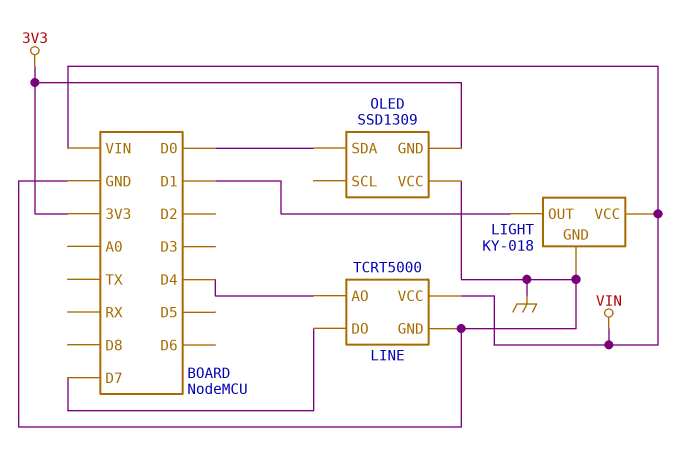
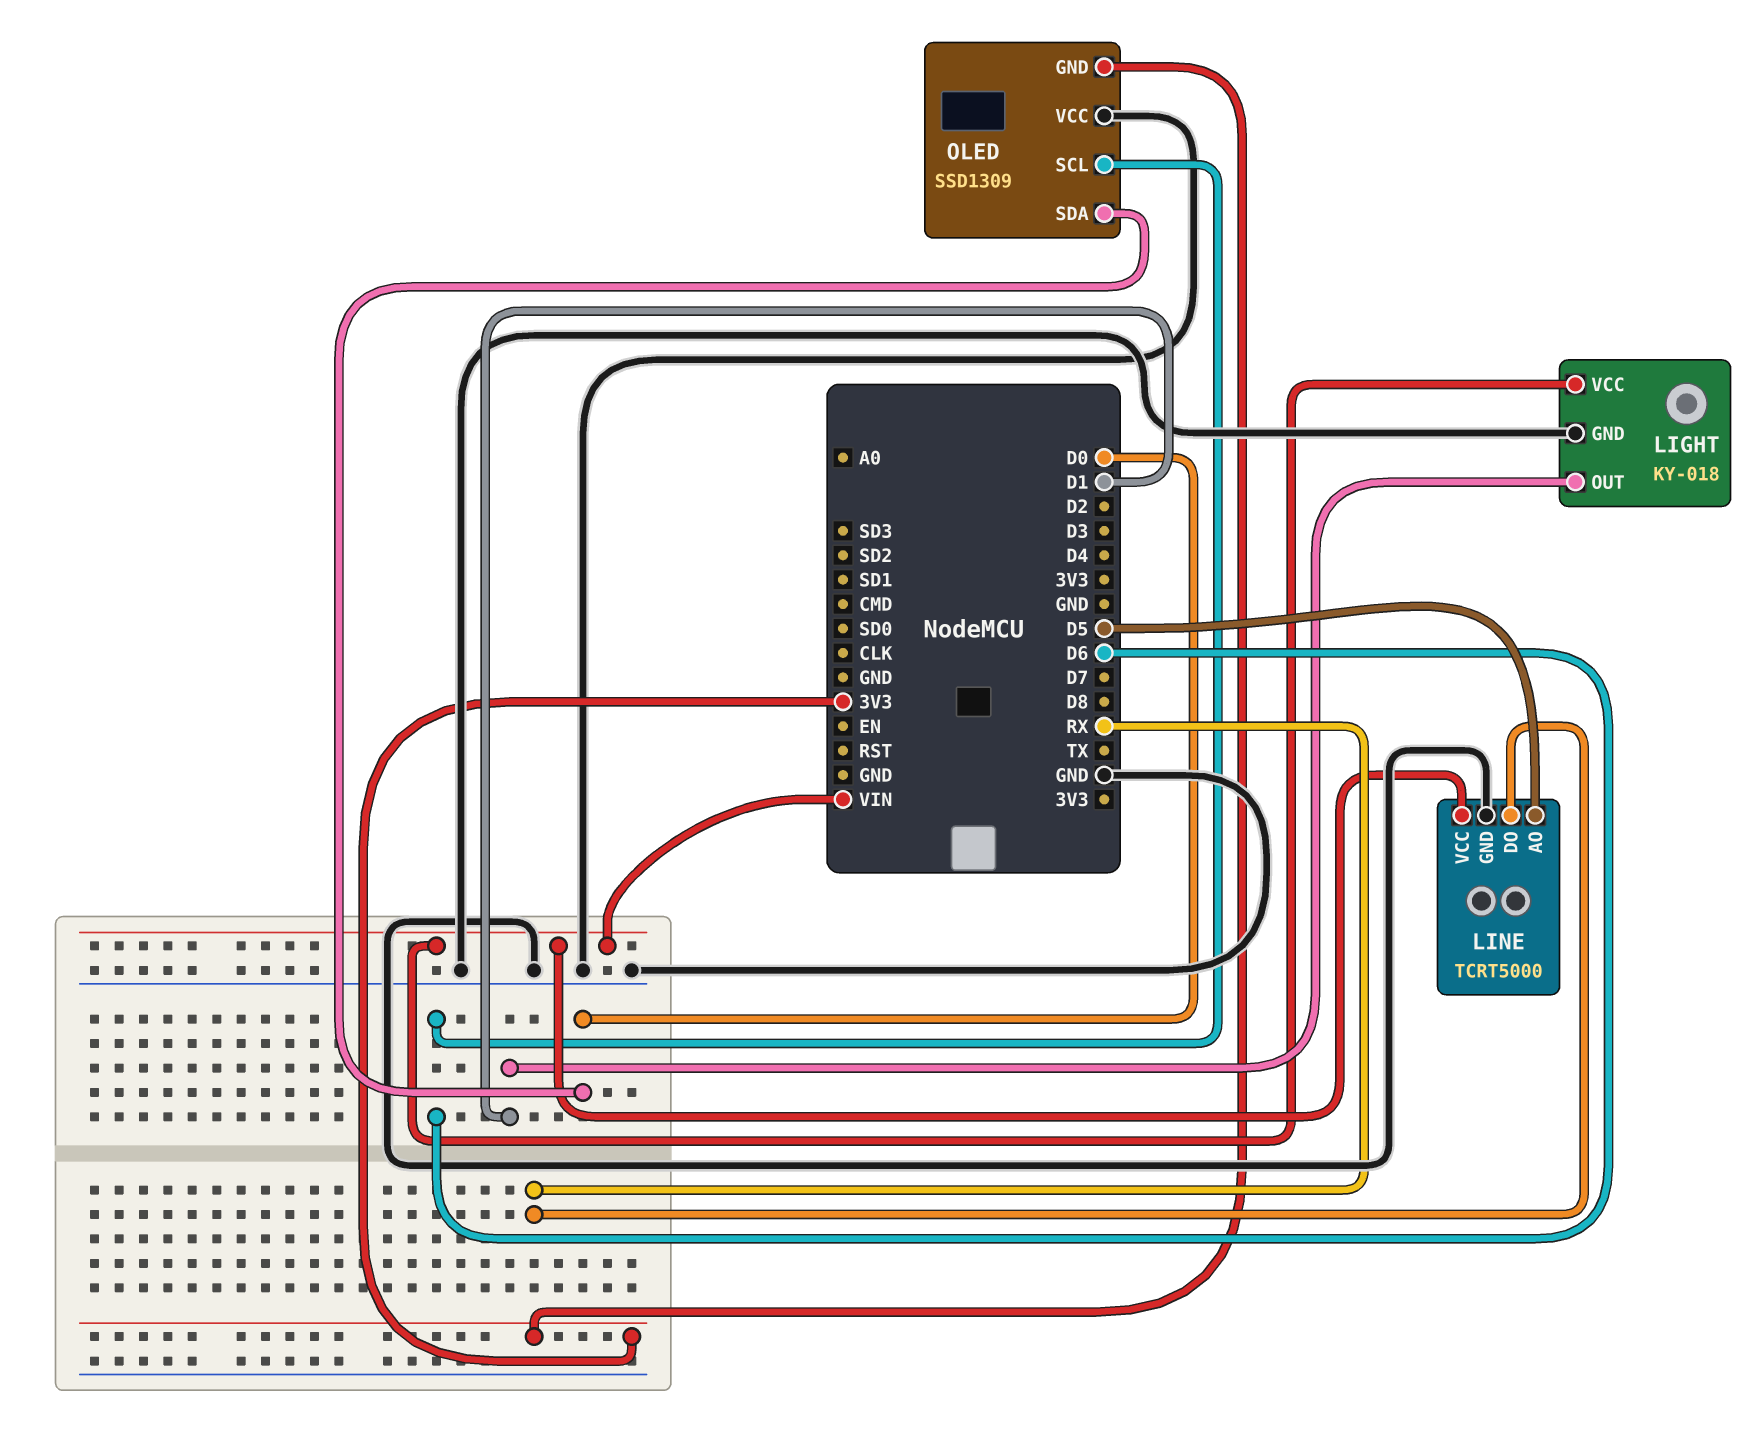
LINE pin AO: D4 -> D5
LINE pin DO: D7 -> RX
OLED pin SCL: none -> D6

